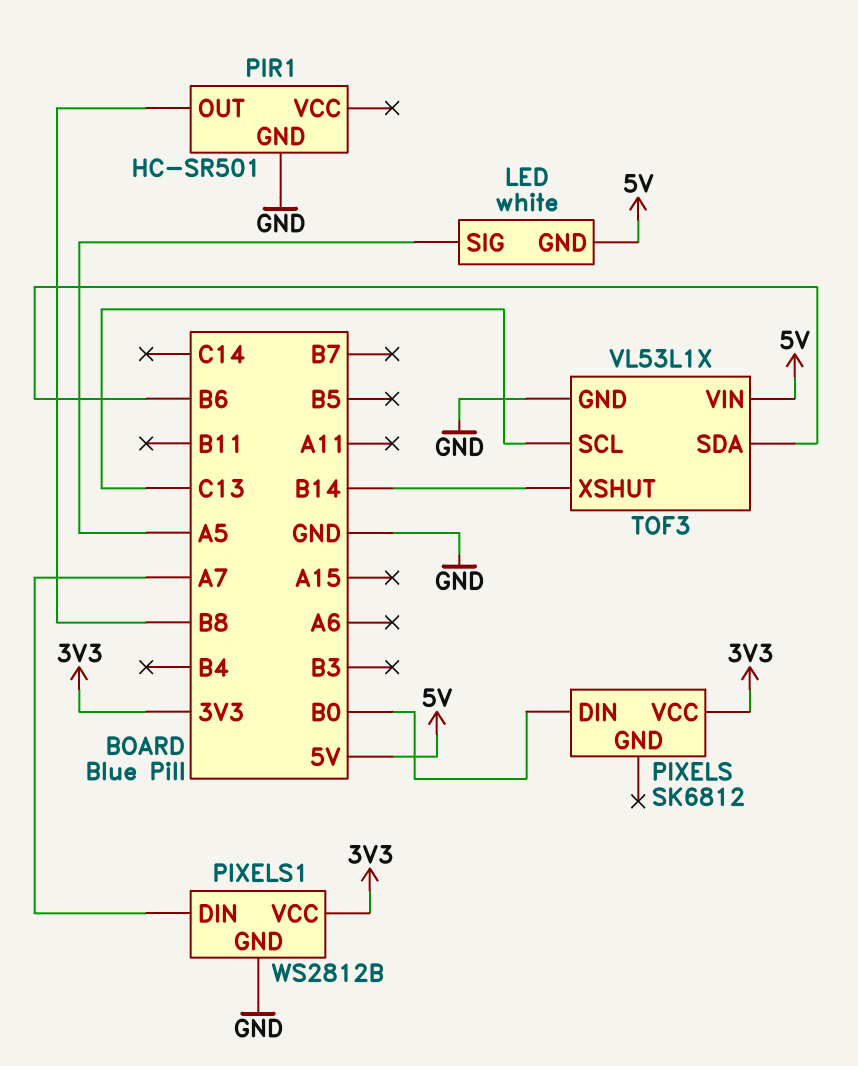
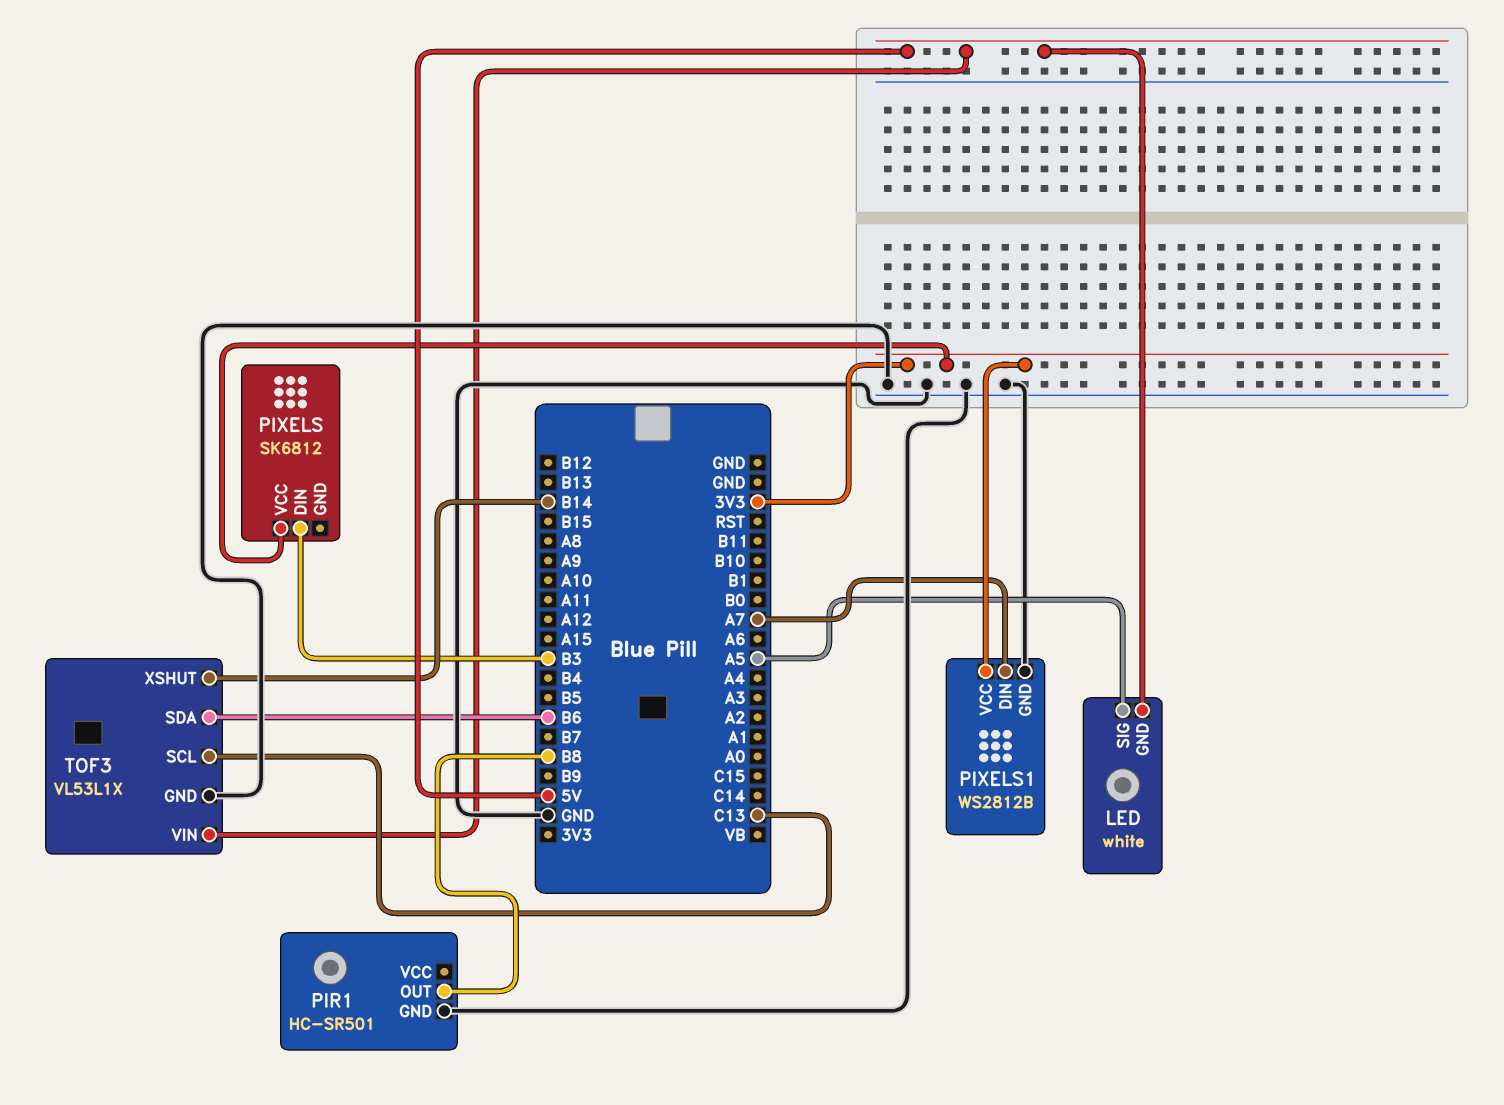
PIXELS pin DIN: B0 -> B3

